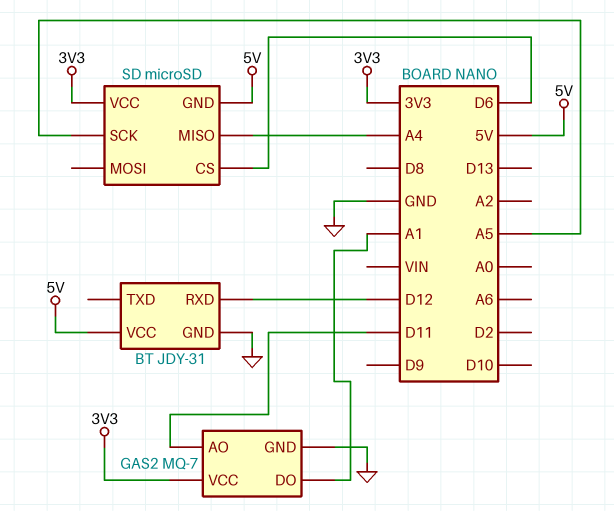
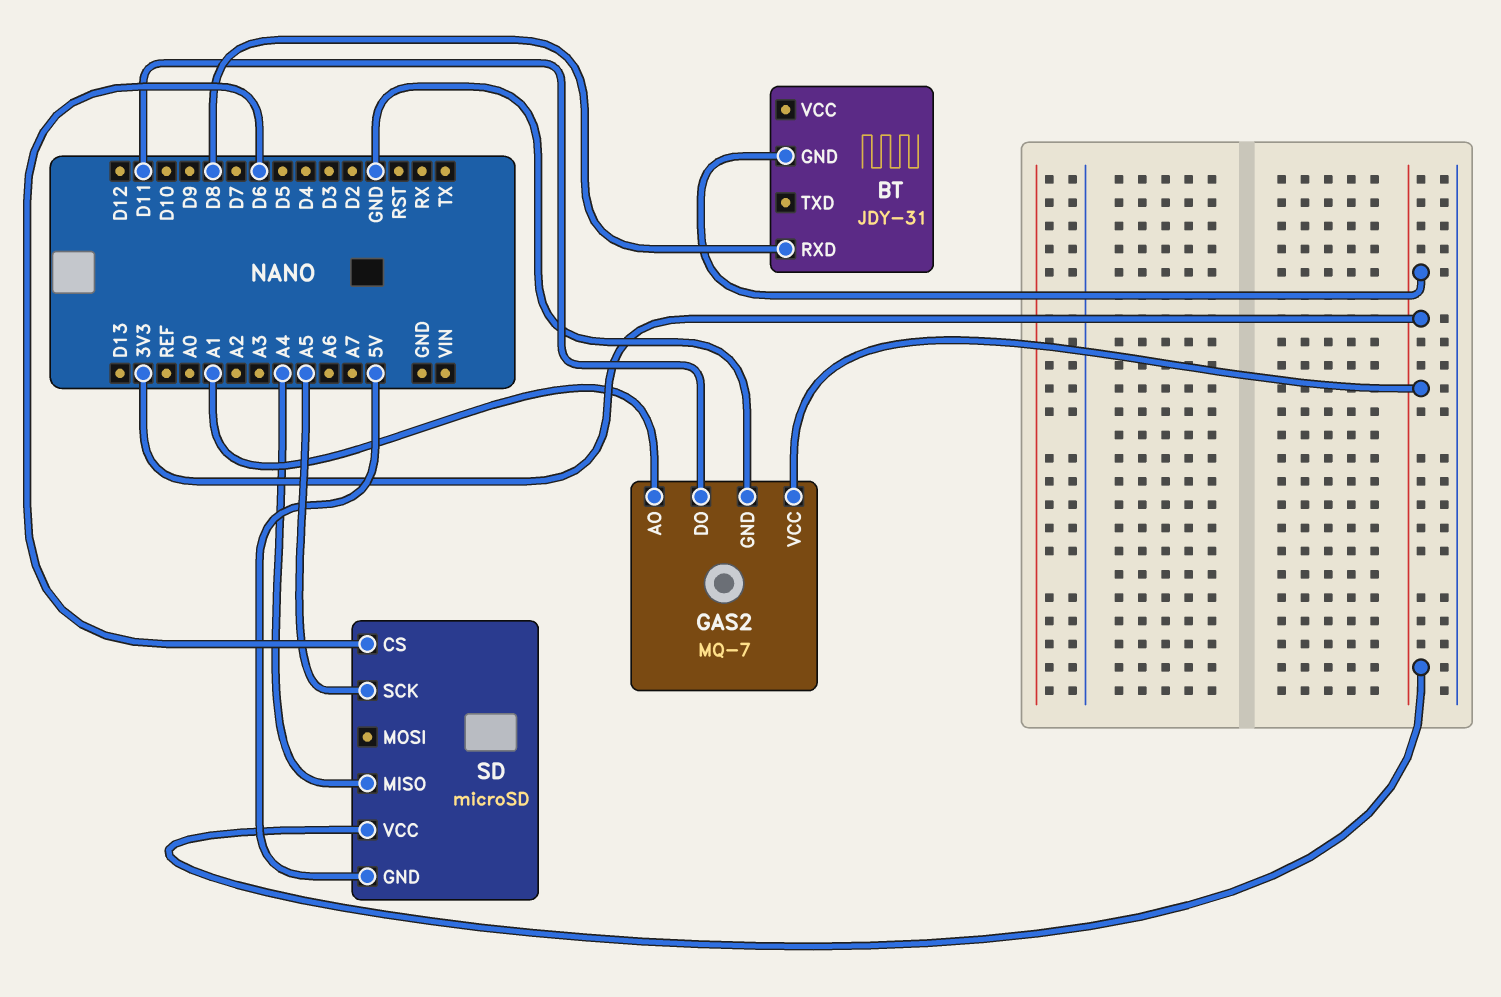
BT pin GND: GND -> 3V3
BT pin RXD: D12 -> D8
BT pin VCC: 5V -> none
GAS2 pin AO: D11 -> A1
GAS2 pin DO: A1 -> D11

